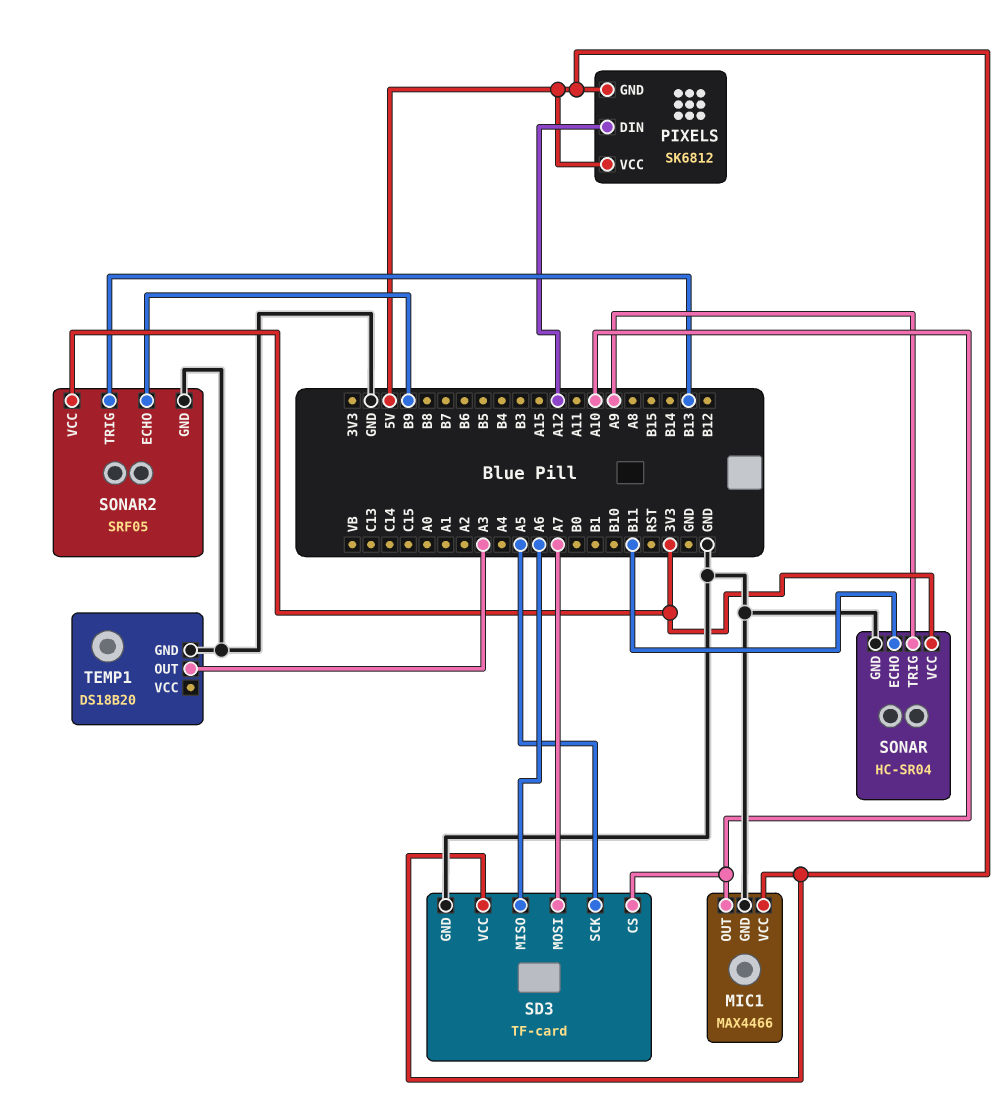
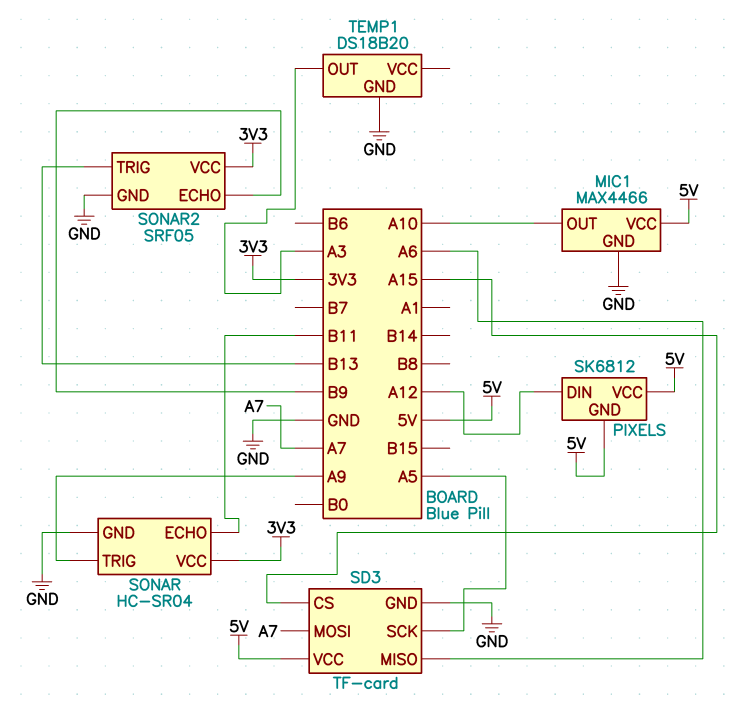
SD3 pin CS: A10 -> A15

